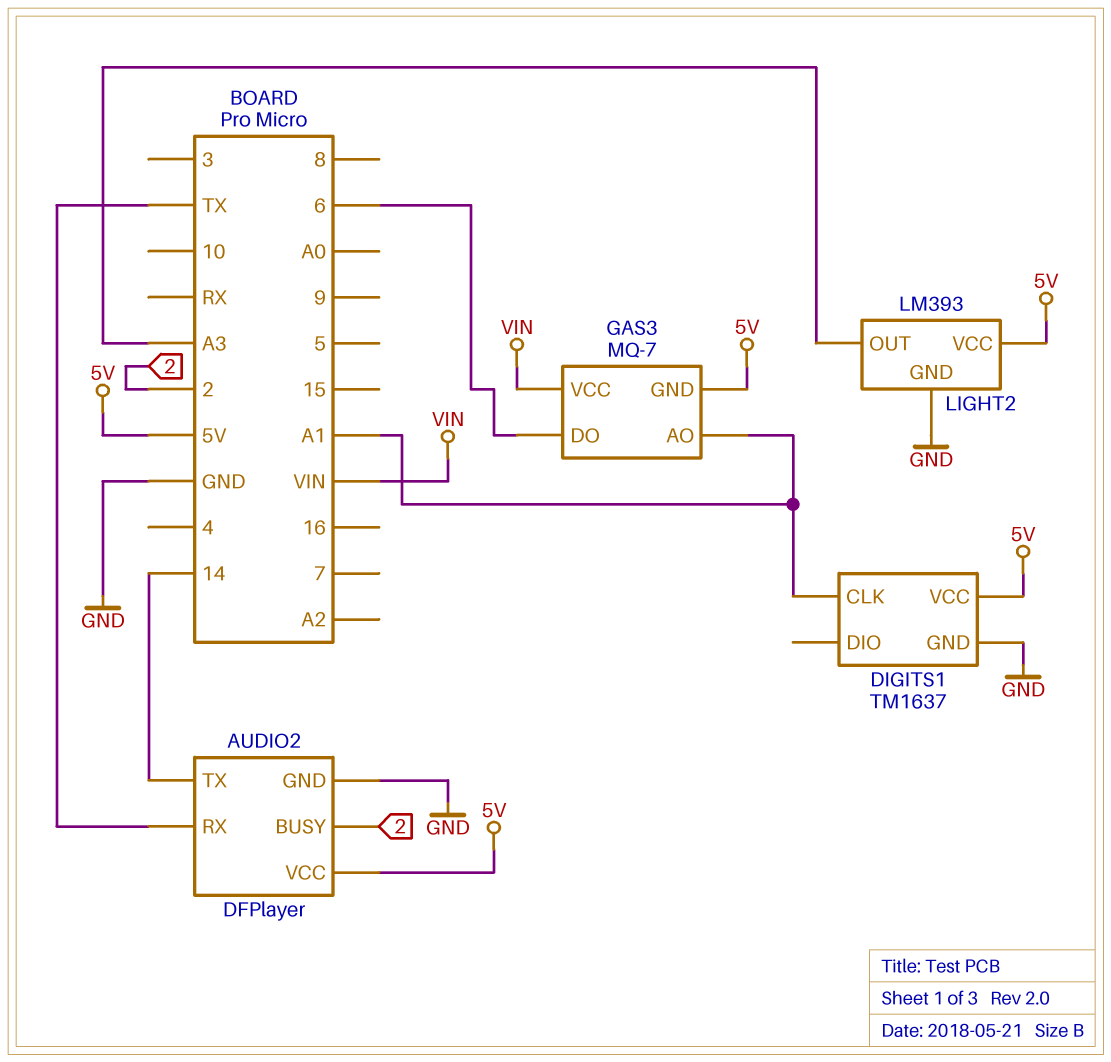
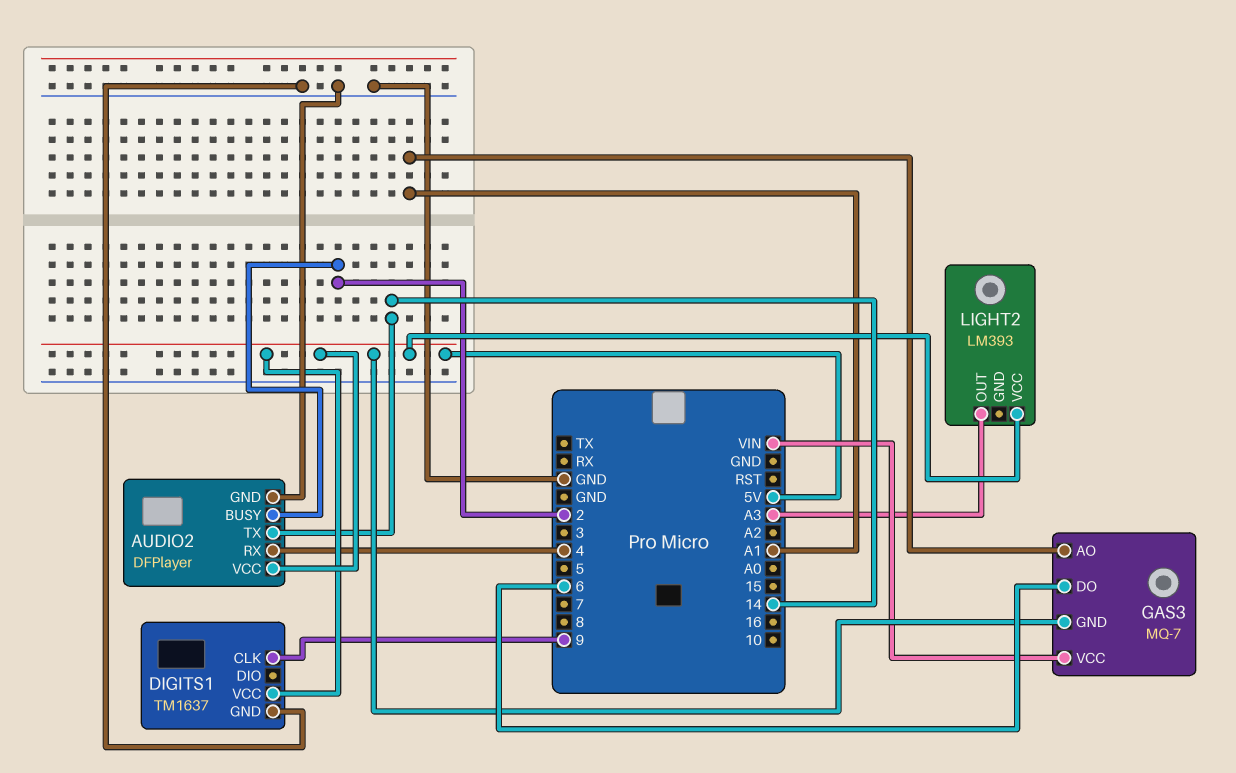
AUDIO2 pin RX: TX -> 4
DIGITS1 pin CLK: A1 -> 9
LIGHT2 pin GND: GND -> none

